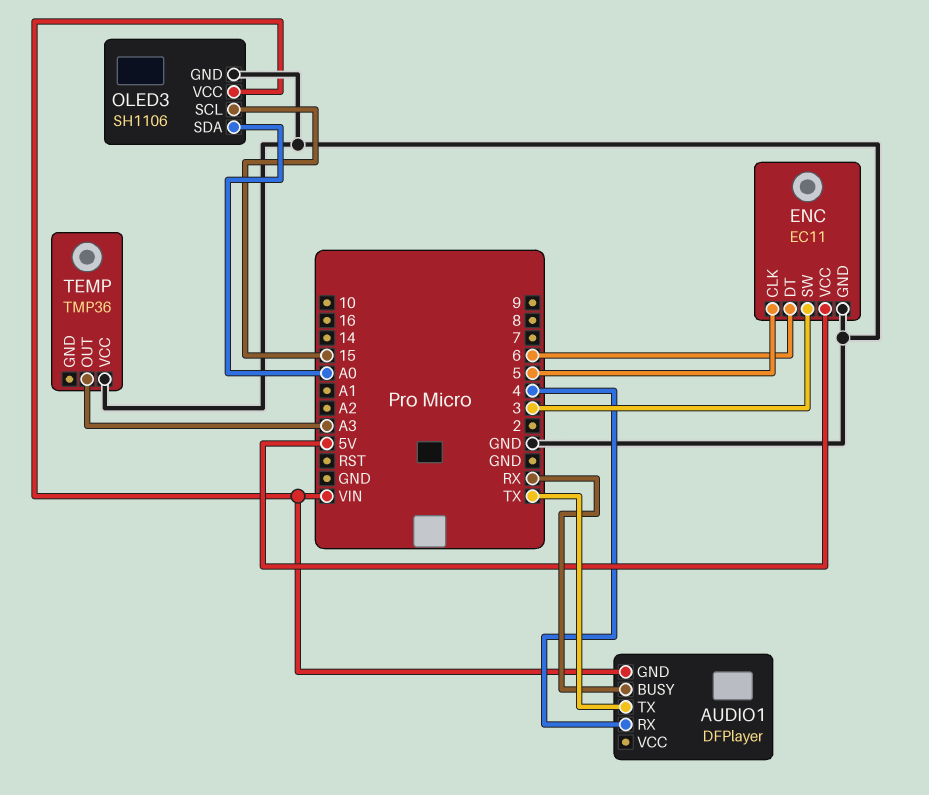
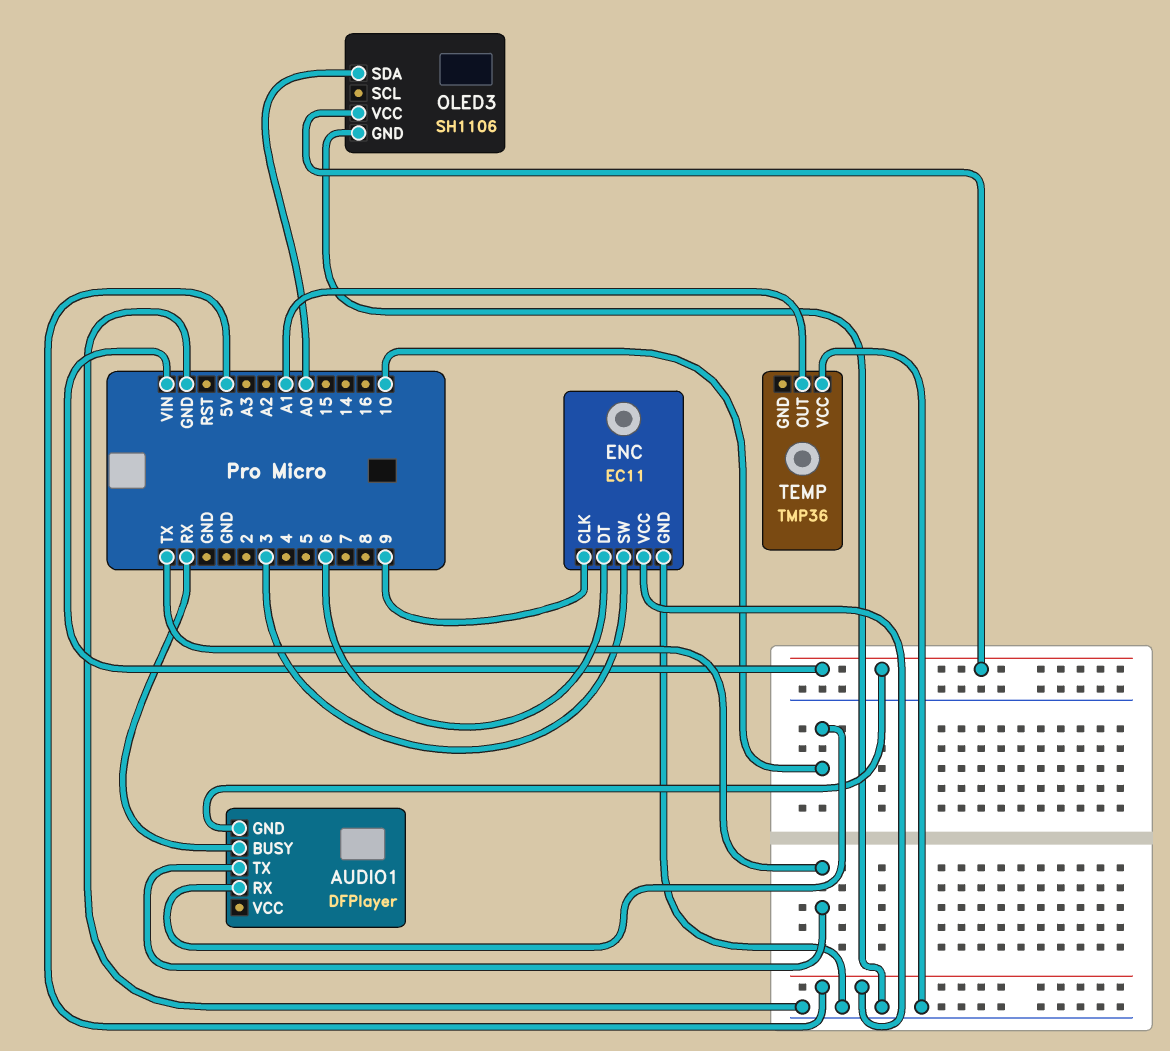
AUDIO1 pin RX: 4 -> 10
ENC pin CLK: 5 -> 9
OLED3 pin SCL: 15 -> none
TEMP pin OUT: A3 -> A1

